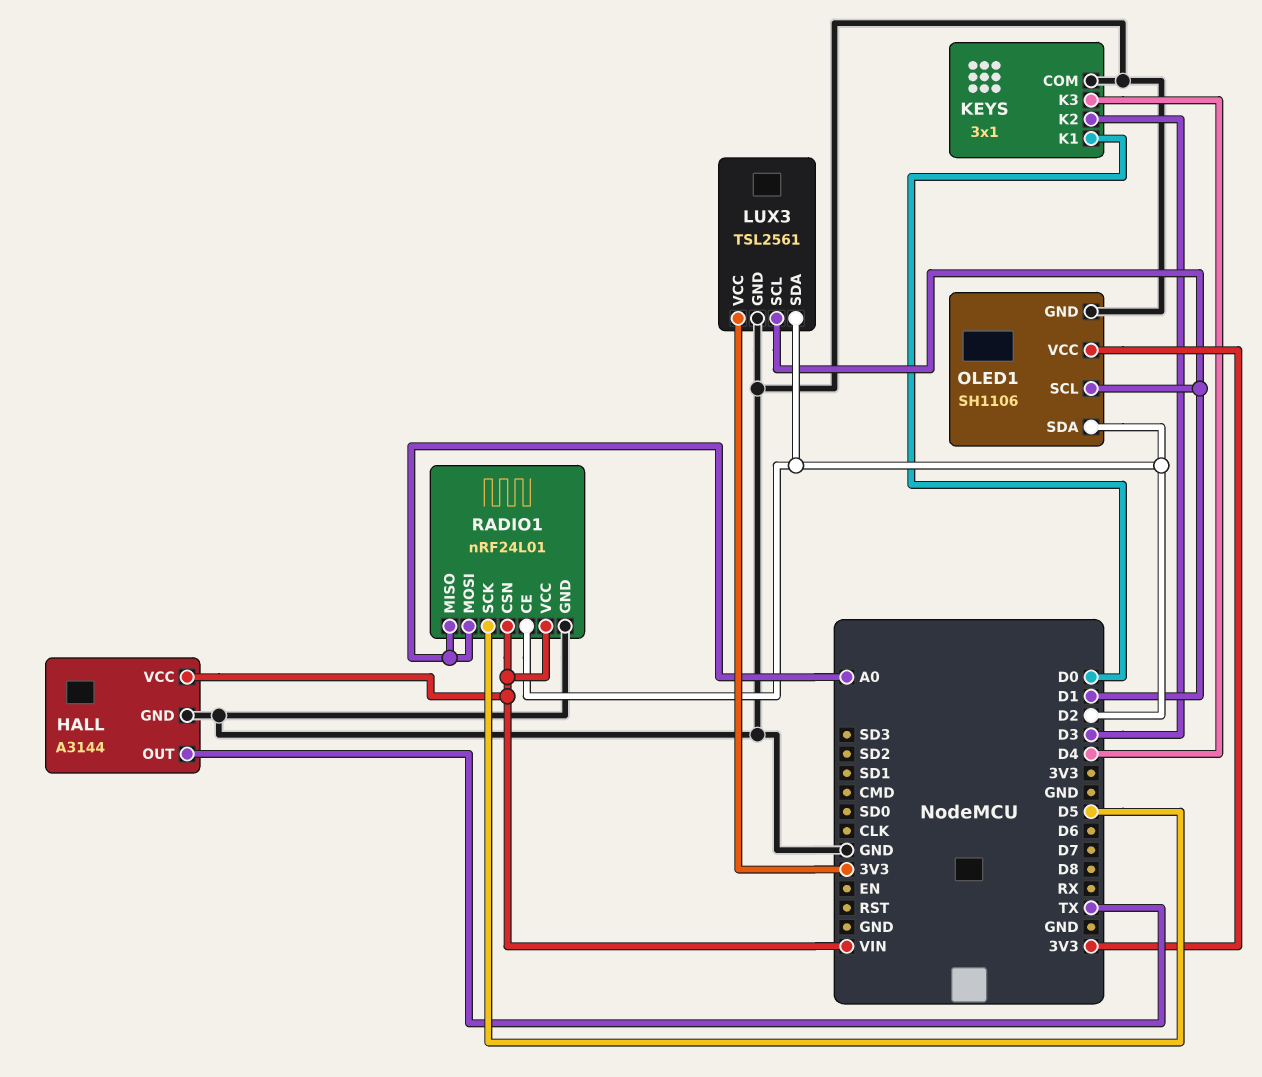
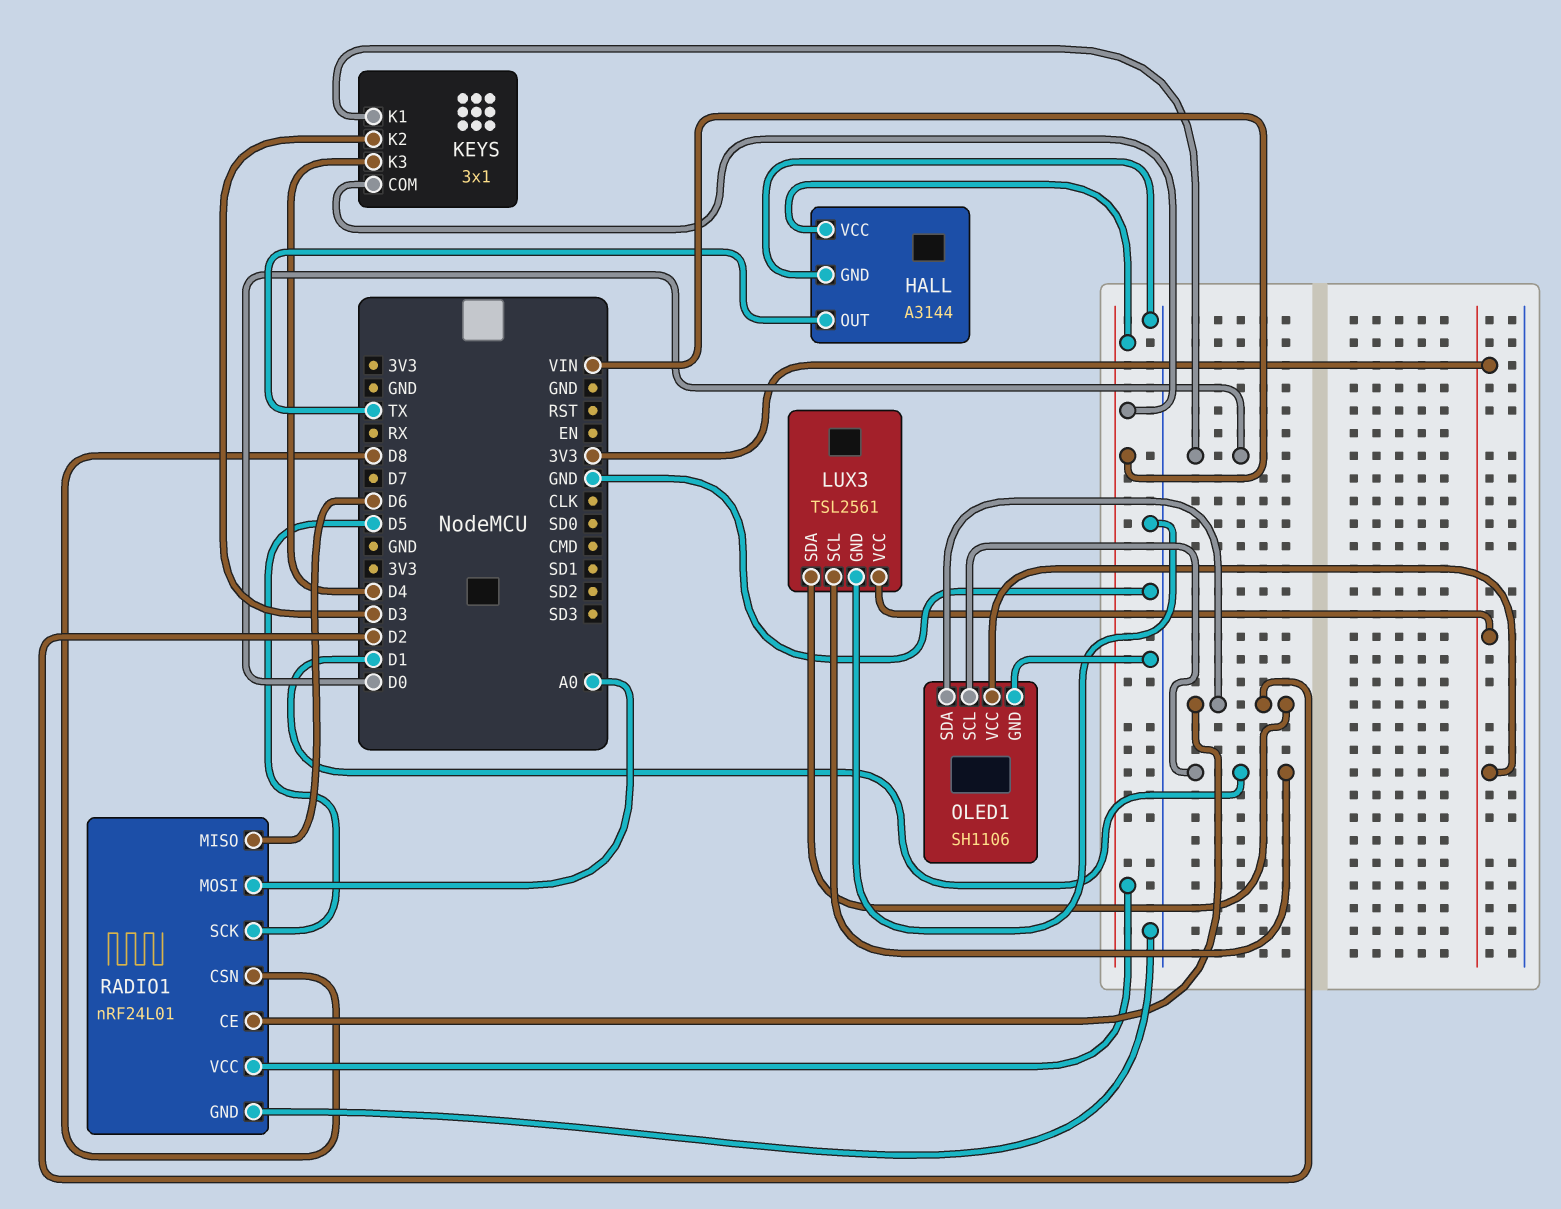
KEYS pin COM: GND -> VIN
RADIO1 pin CSN: VIN -> D8
RADIO1 pin MISO: A0 -> D6

